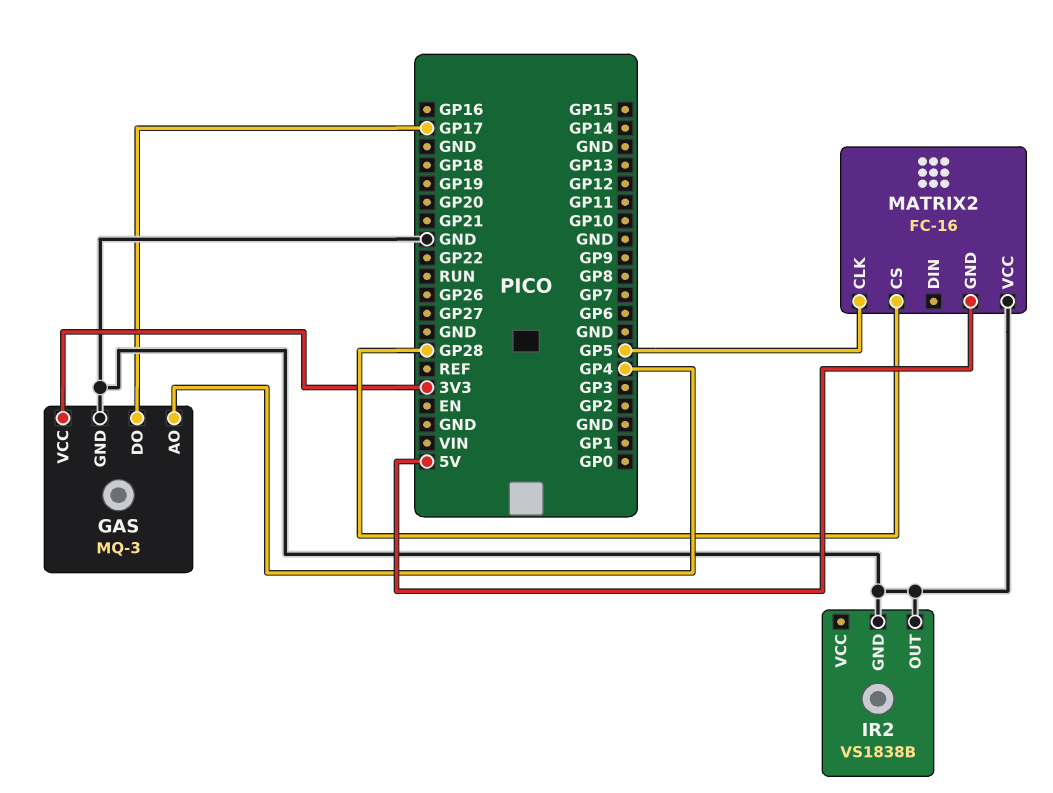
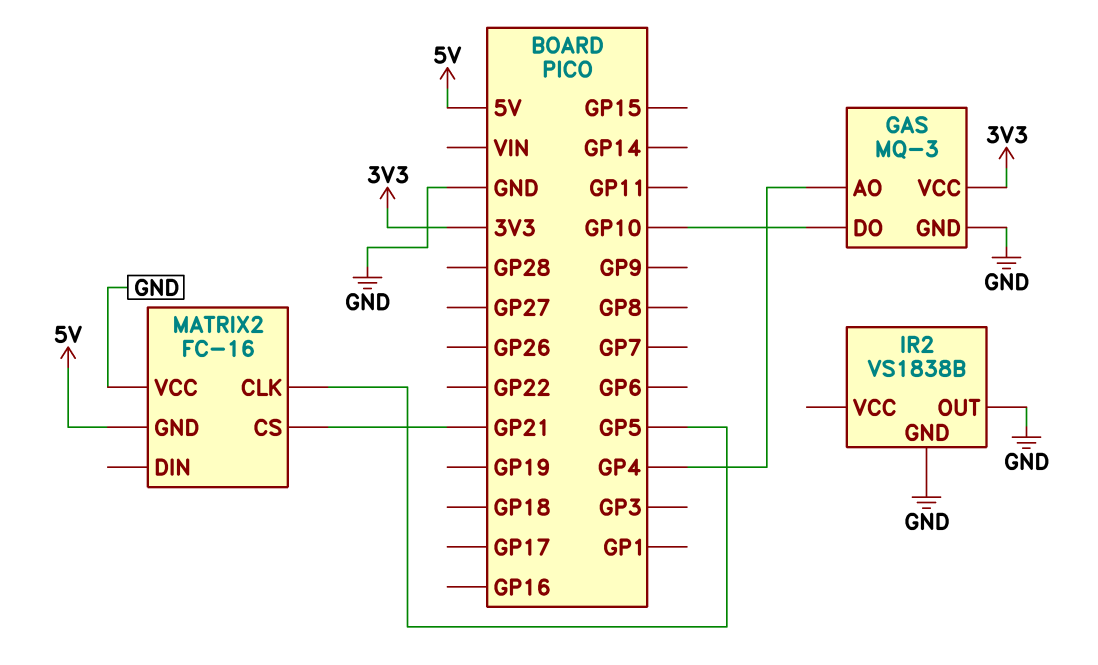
GAS pin DO: GP17 -> GP10
MATRIX2 pin CS: GP28 -> GP21

